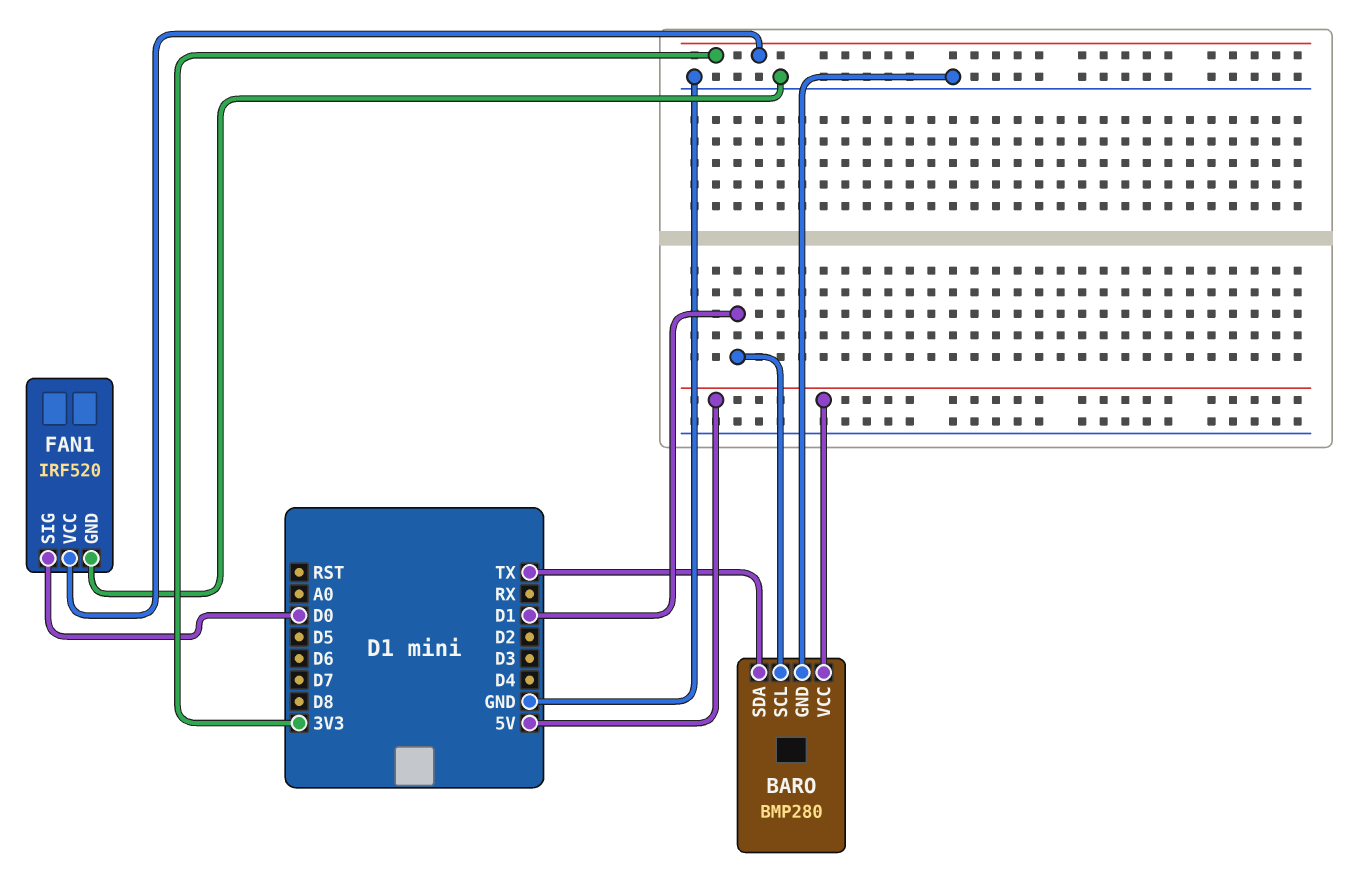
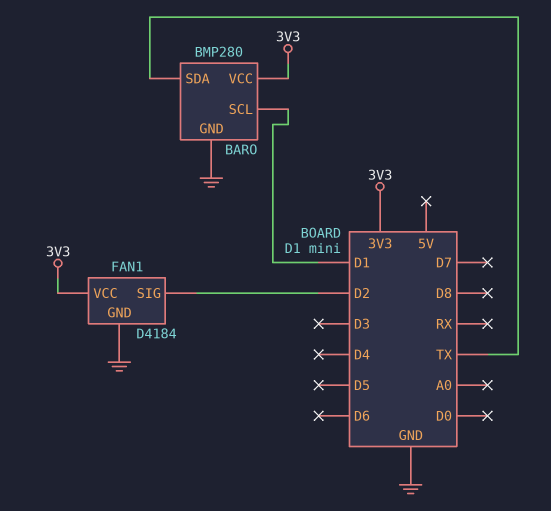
BARO pin VCC: 5V -> 3V3
FAN1: IRF520 -> D4184
FAN1 pin SIG: D0 -> D2

